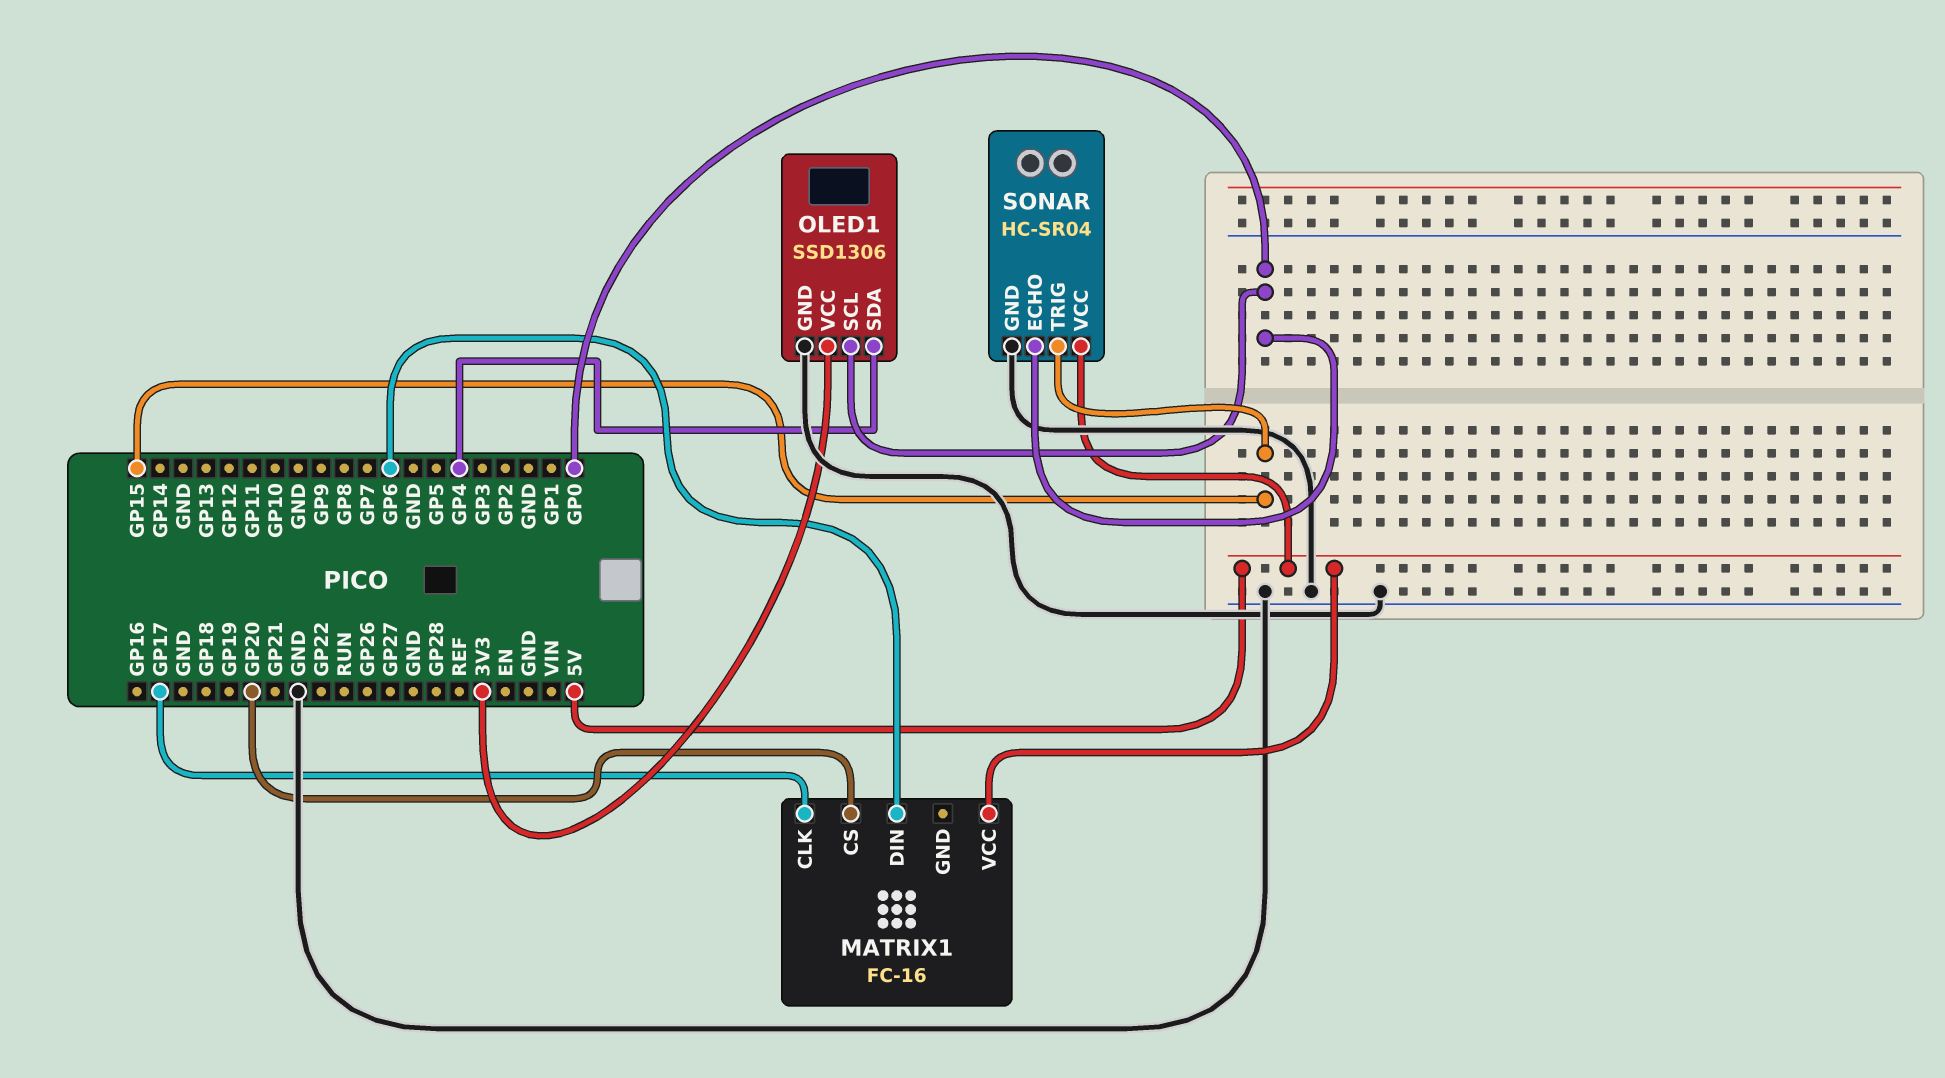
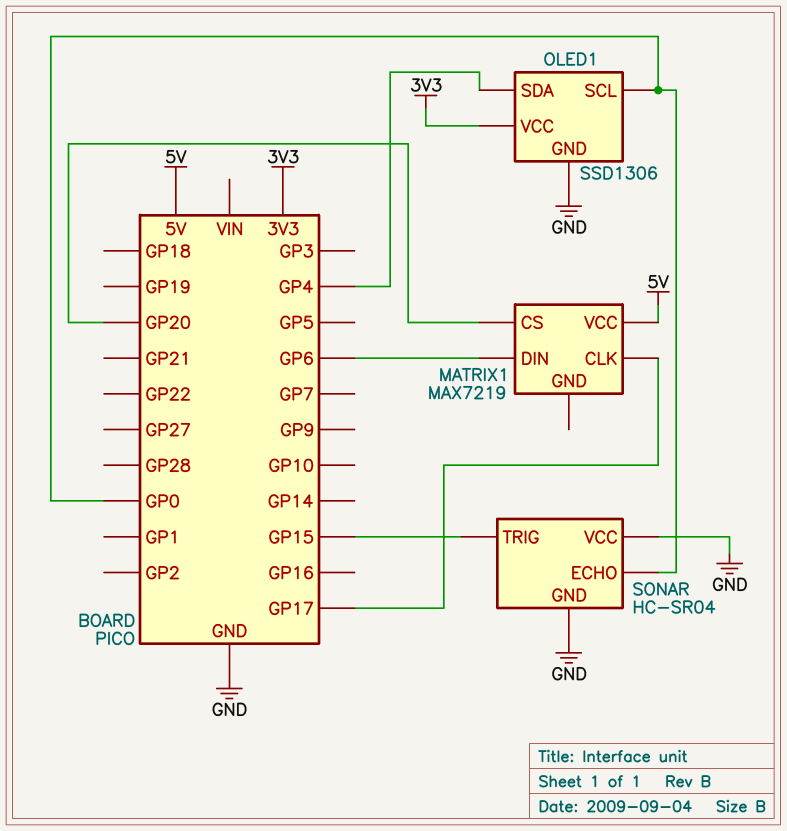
MATRIX1: FC-16 -> MAX7219
SONAR pin VCC: 5V -> GND

